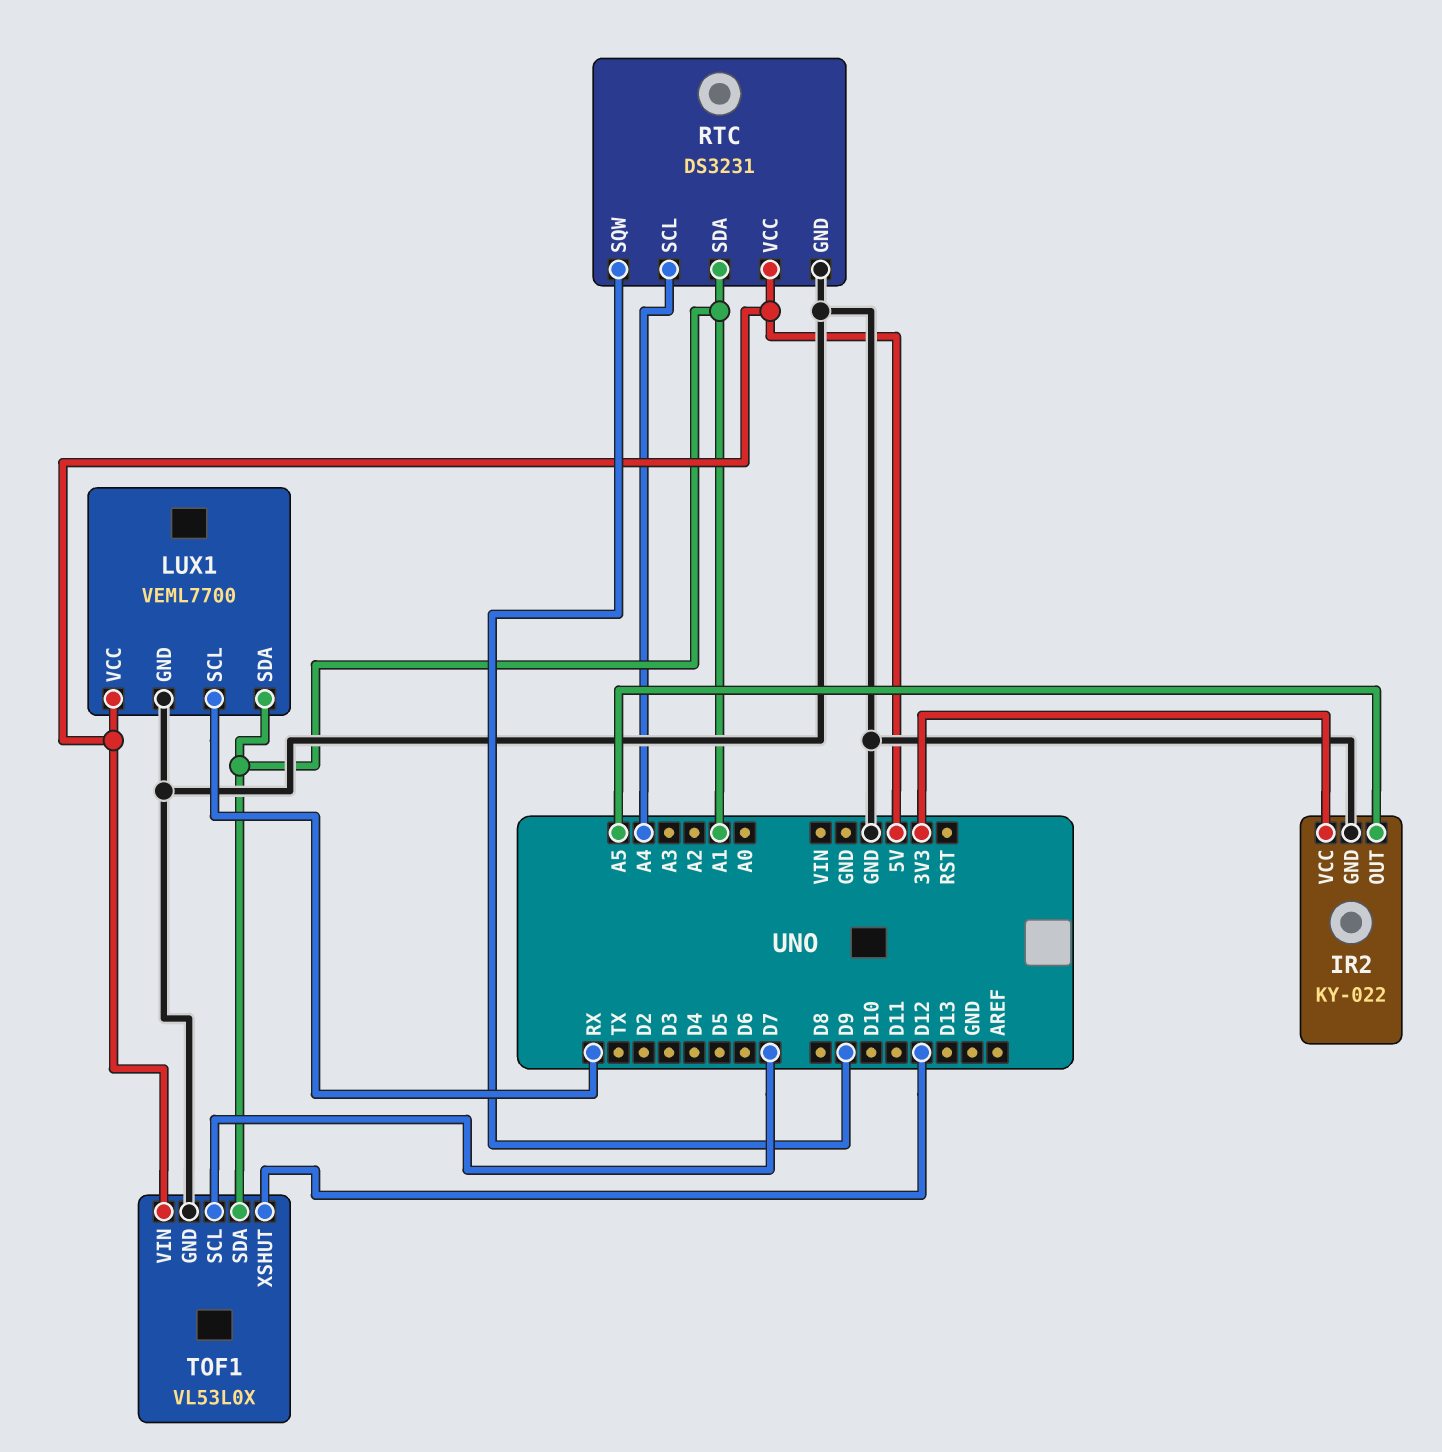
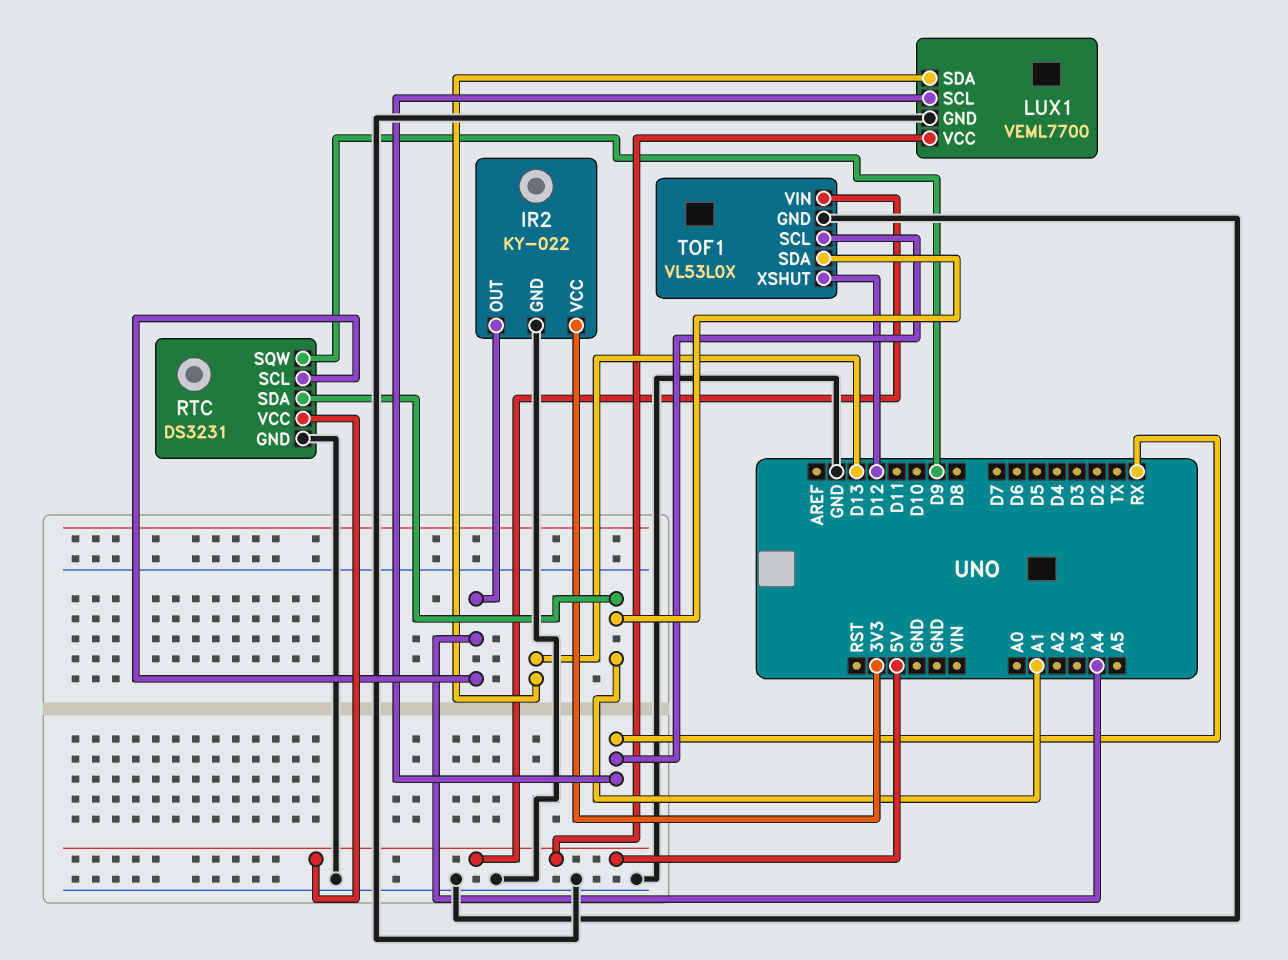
IR2 pin OUT: A5 -> A4
LUX1 pin SDA: A1 -> D13
TOF1 pin SCL: D7 -> RX

